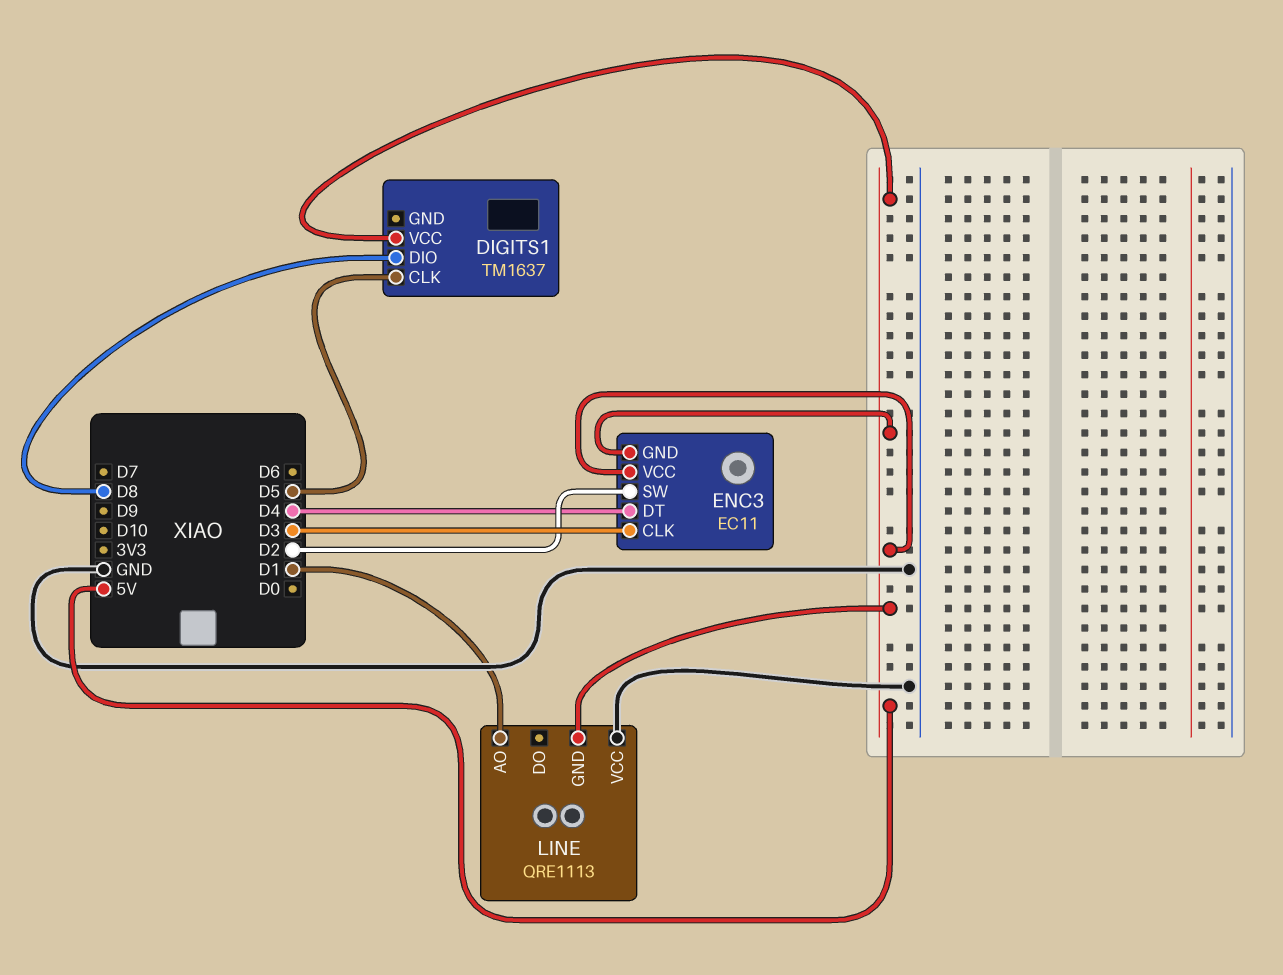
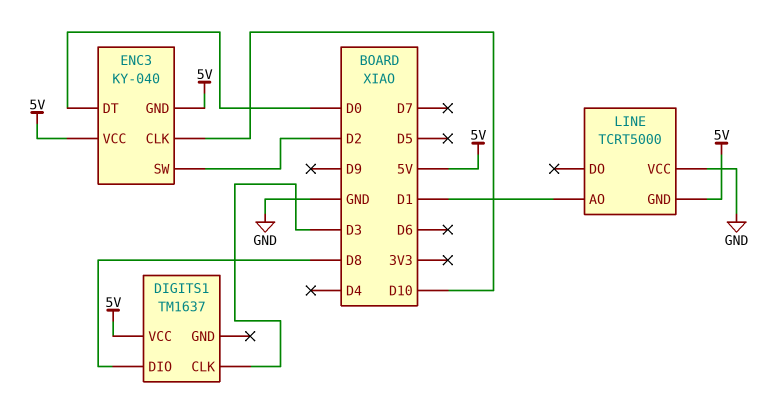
DIGITS1 pin CLK: D5 -> D3
ENC3: EC11 -> KY-040
ENC3 pin CLK: D3 -> D10
ENC3 pin DT: D4 -> D0
LINE: QRE1113 -> TCRT5000

